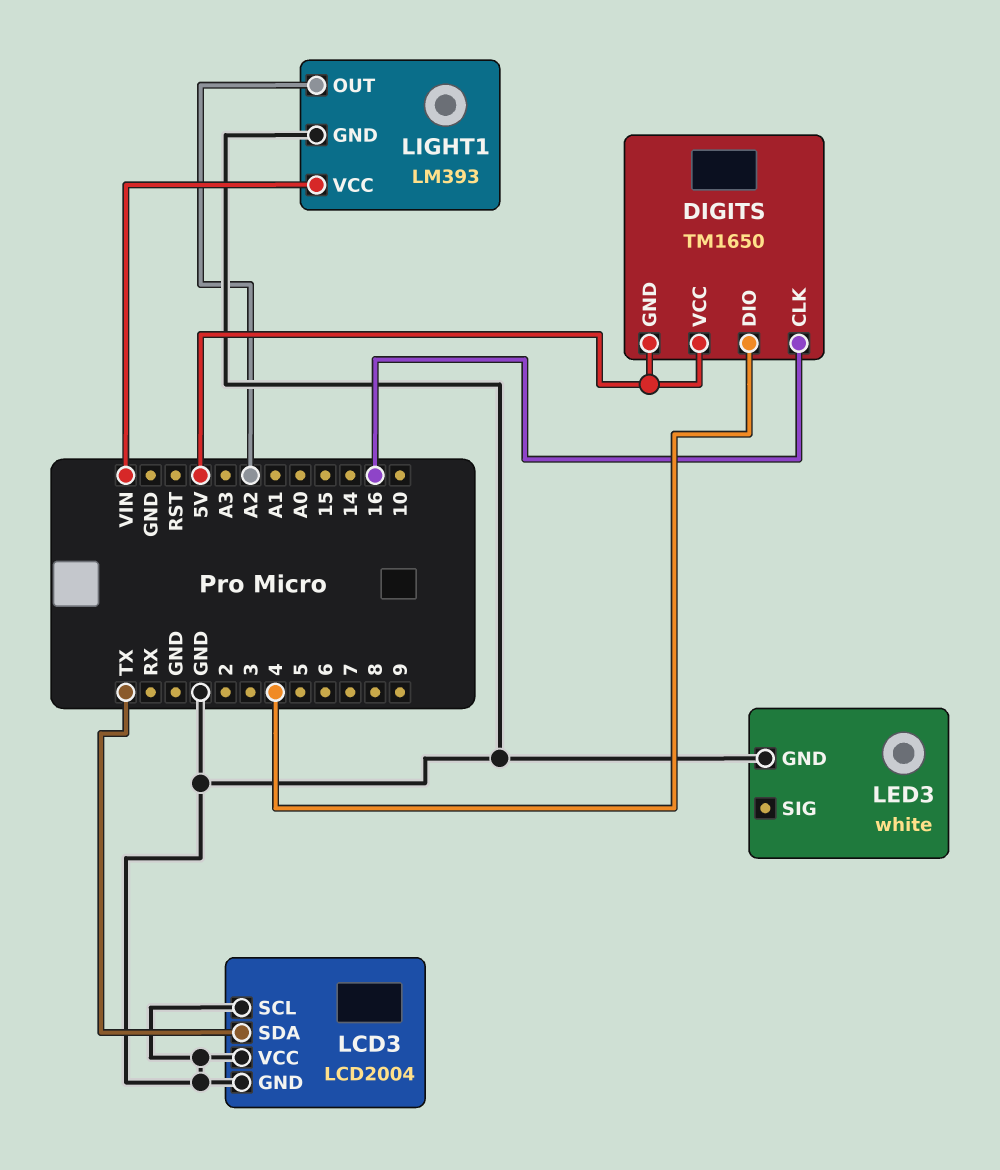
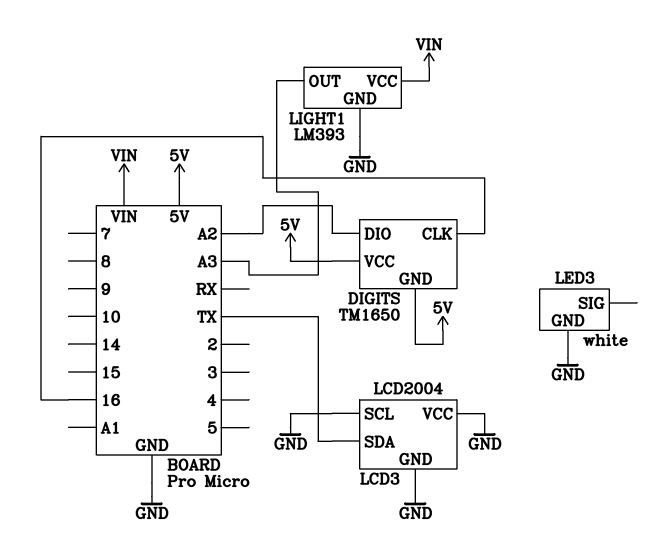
DIGITS pin DIO: 4 -> A2
LIGHT1 pin OUT: A2 -> A3

